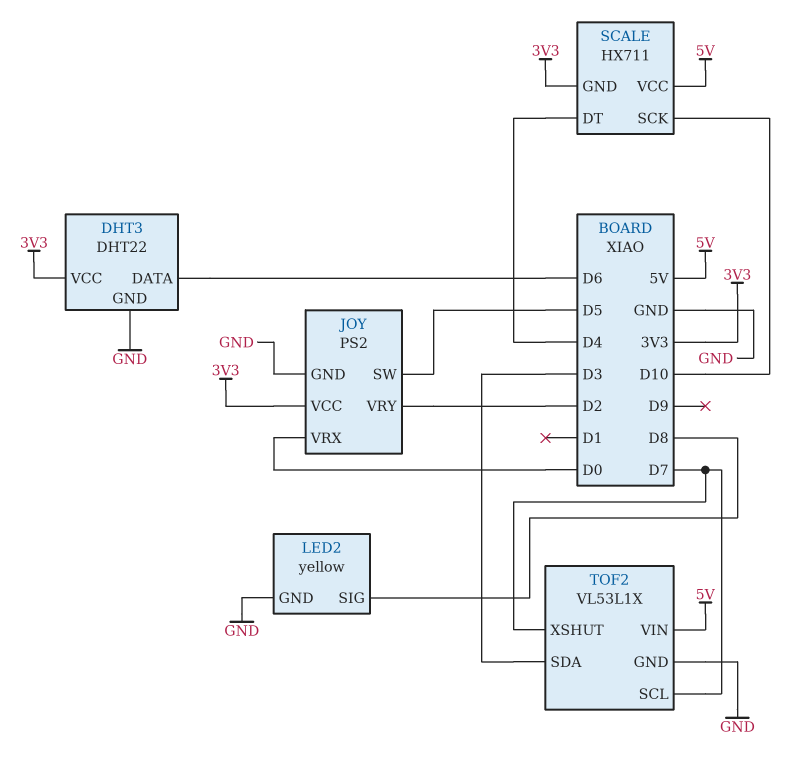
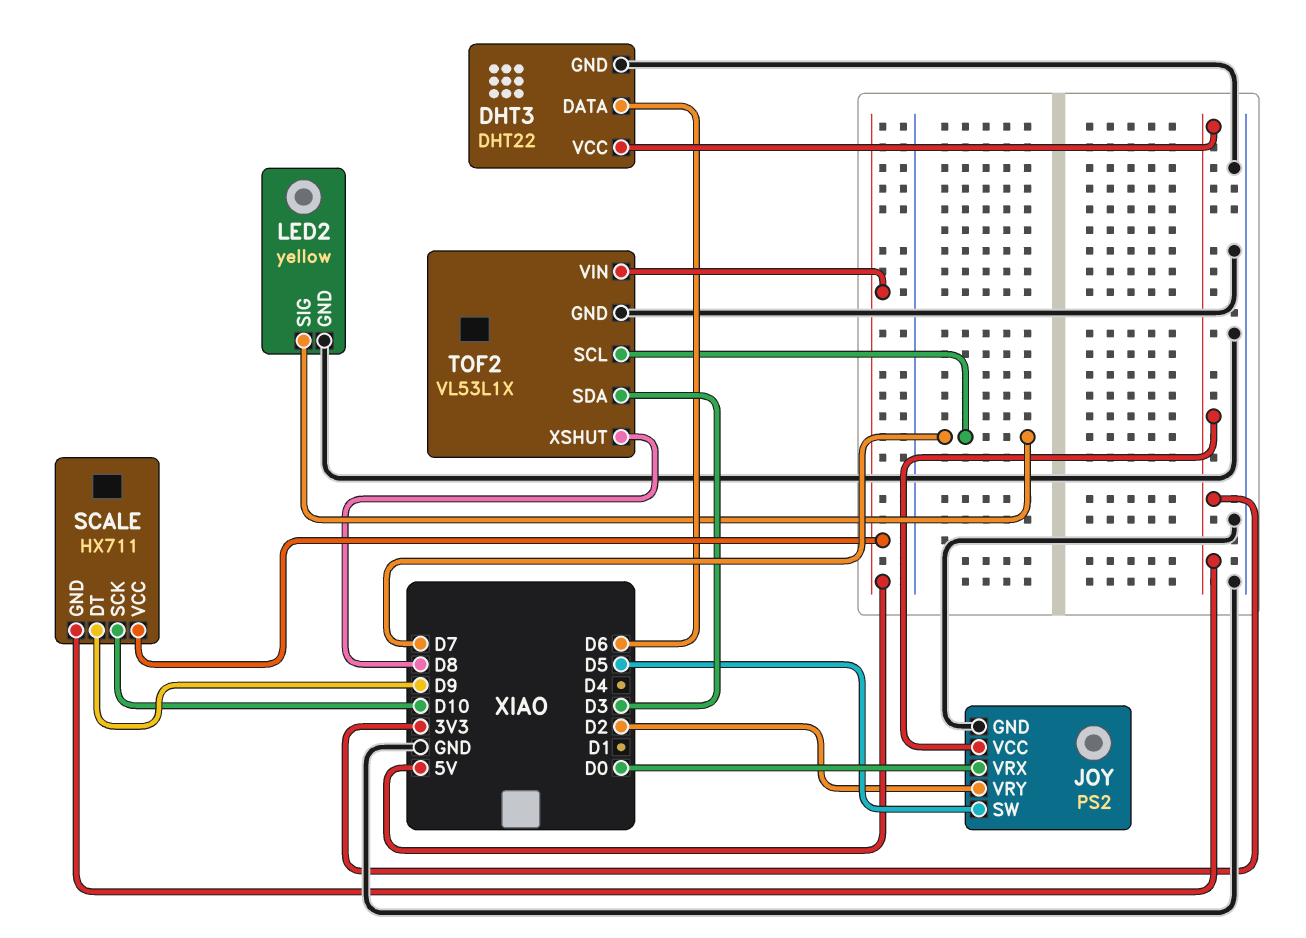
LED2 pin SIG: D8 -> D7
SCALE pin DT: D4 -> D9
TOF2 pin XSHUT: D7 -> D8

